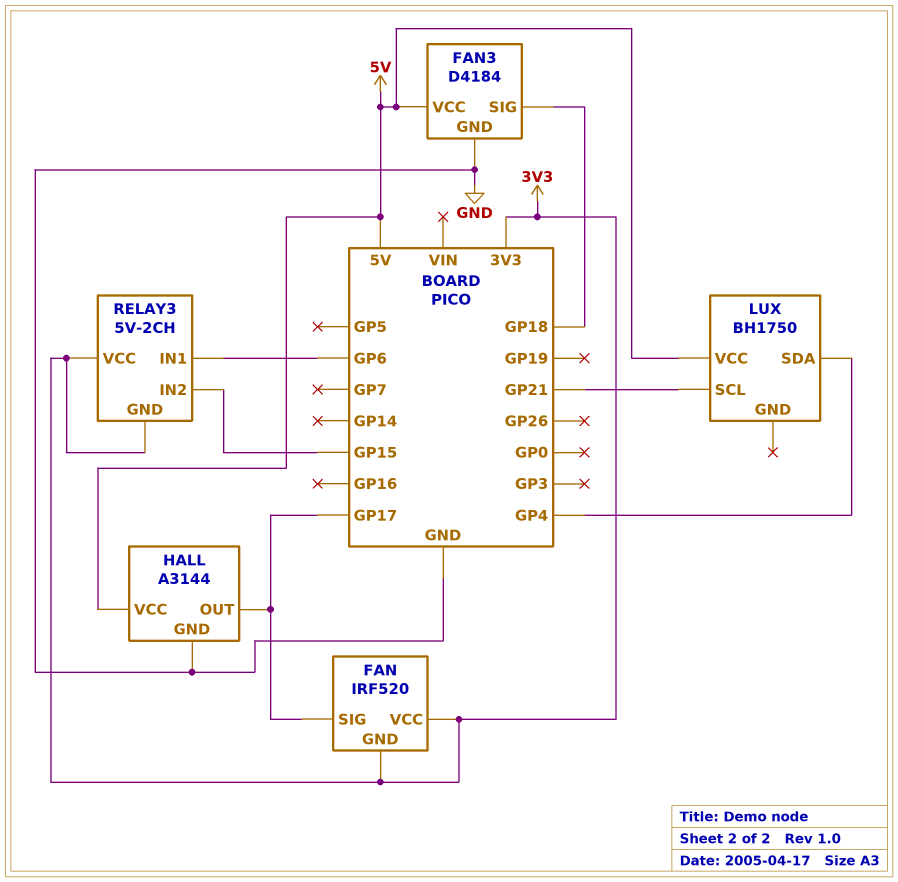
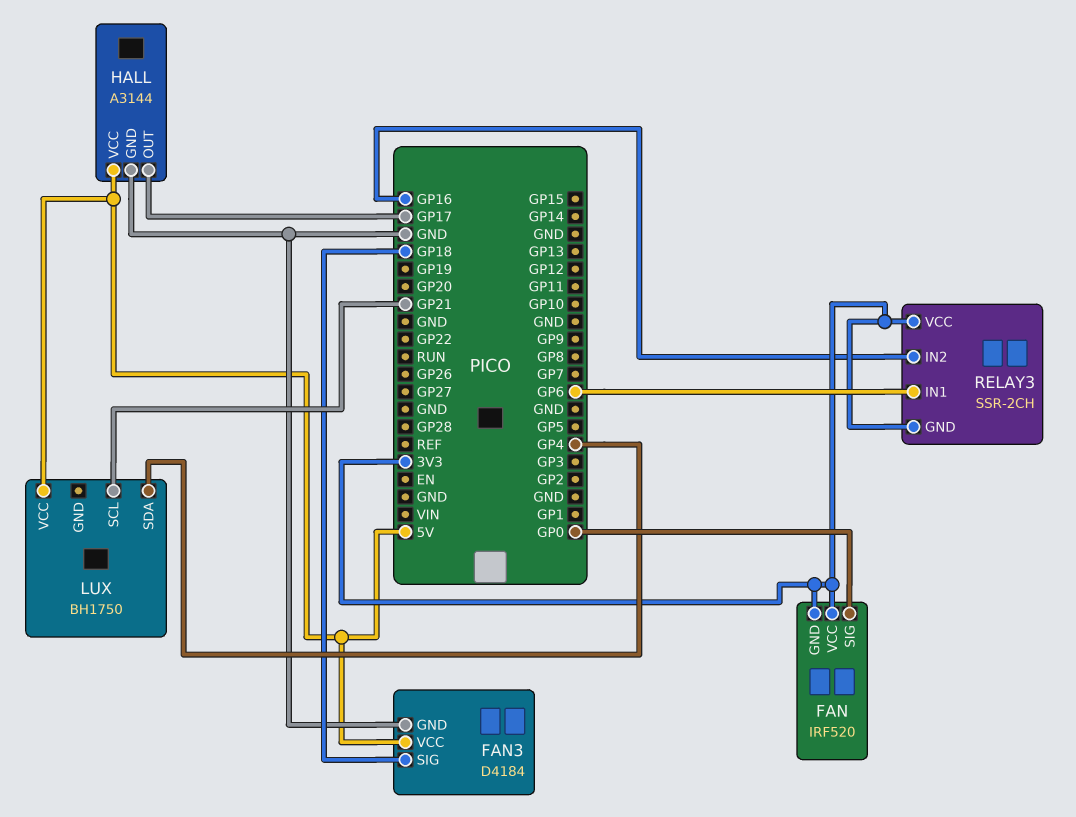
FAN pin SIG: GP17 -> GP0
RELAY3: 5V-2CH -> SSR-2CH
RELAY3 pin IN2: GP15 -> GP16

